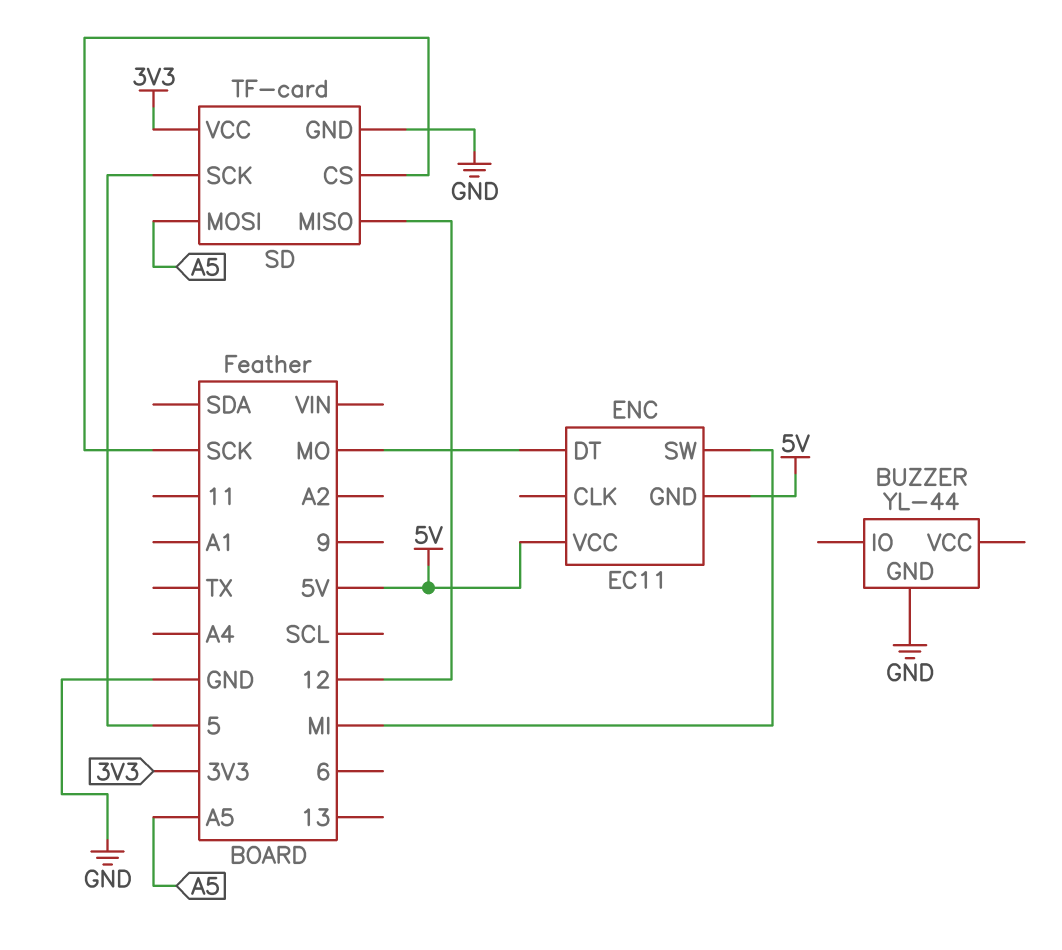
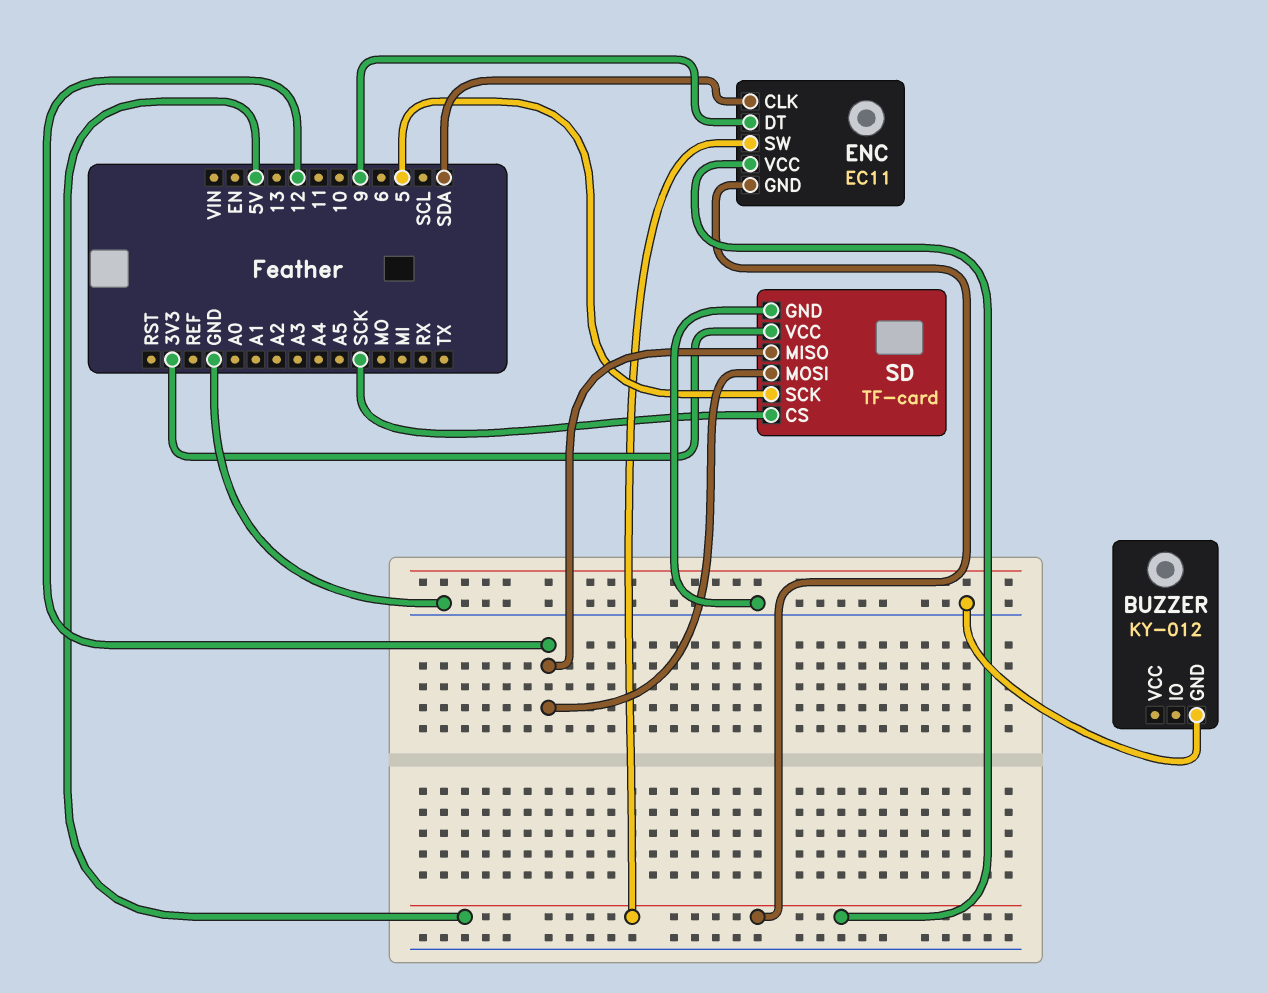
BUZZER: YL-44 -> KY-012
ENC pin CLK: none -> SDA
ENC pin DT: MO -> 9
ENC pin SW: MI -> 5V
SD pin MOSI: A5 -> 12

